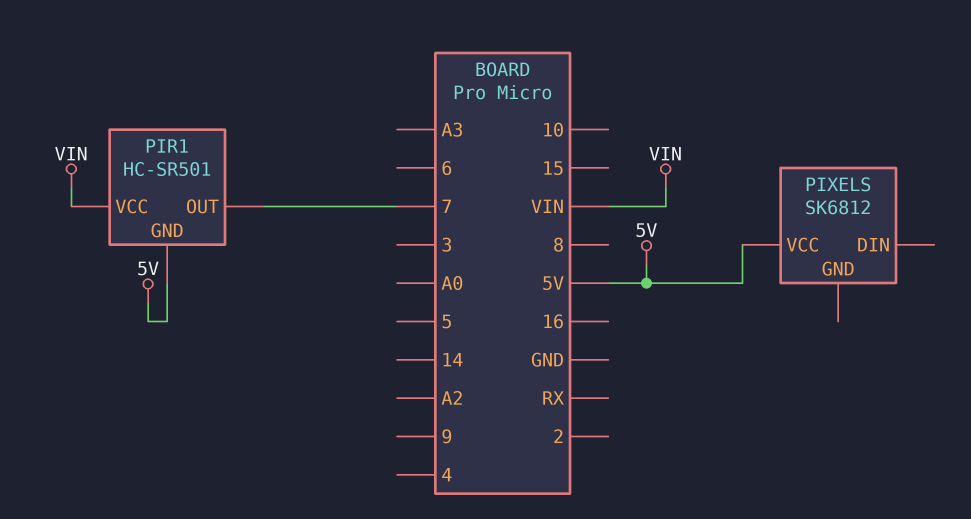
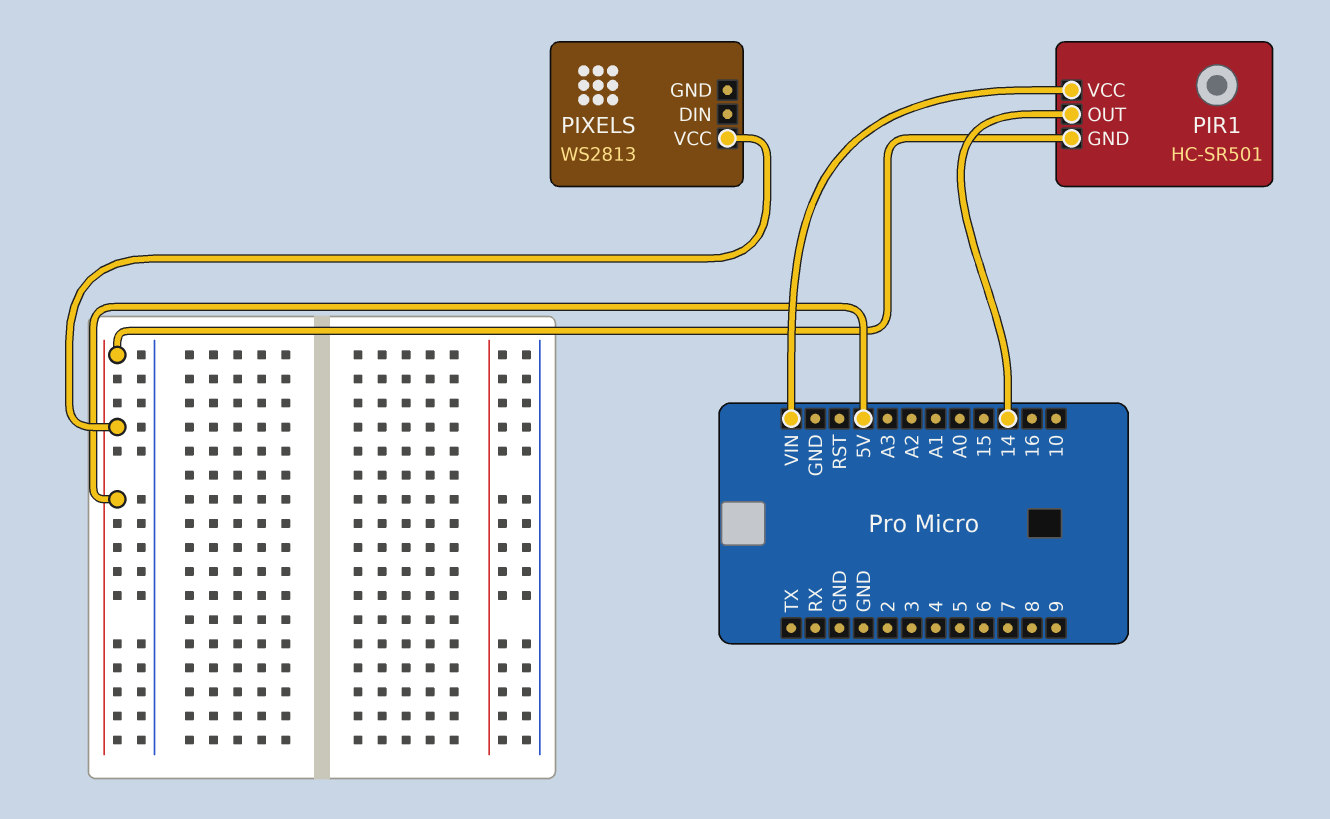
PIR1 pin OUT: 7 -> 14
PIXELS: SK6812 -> WS2813

